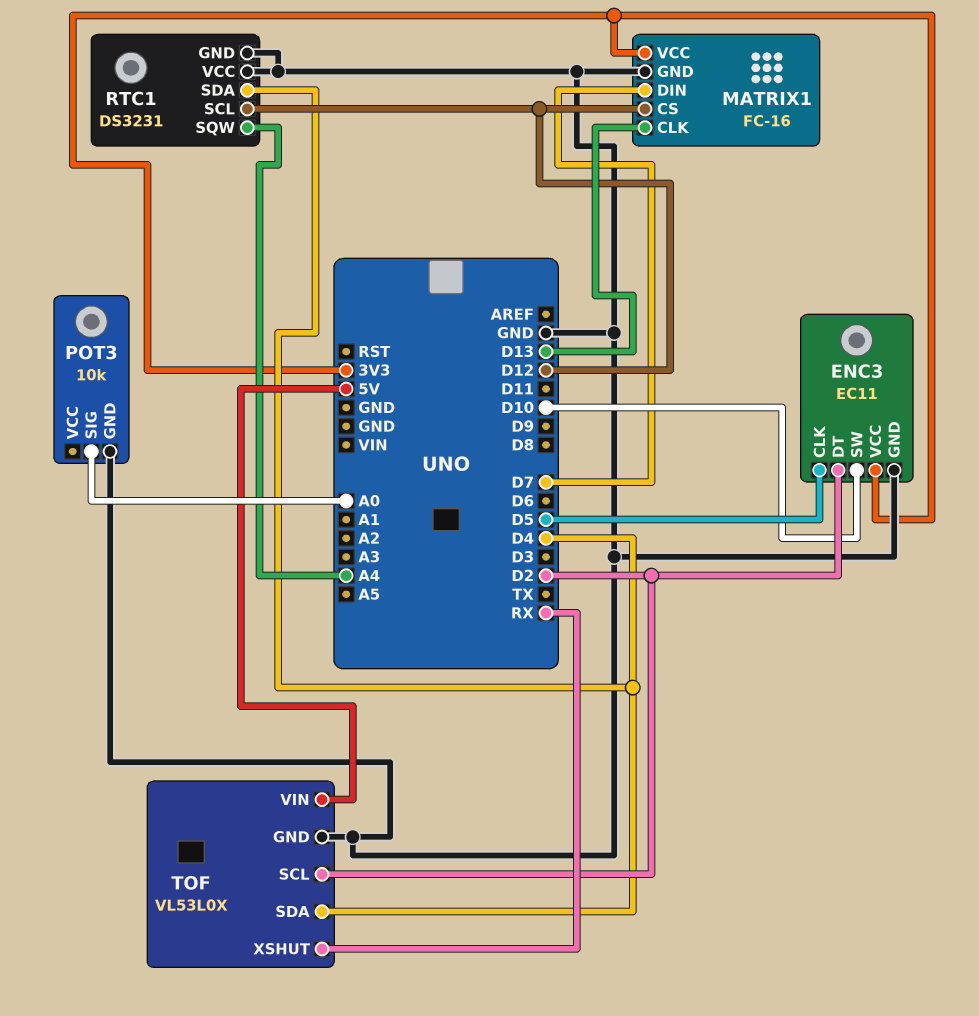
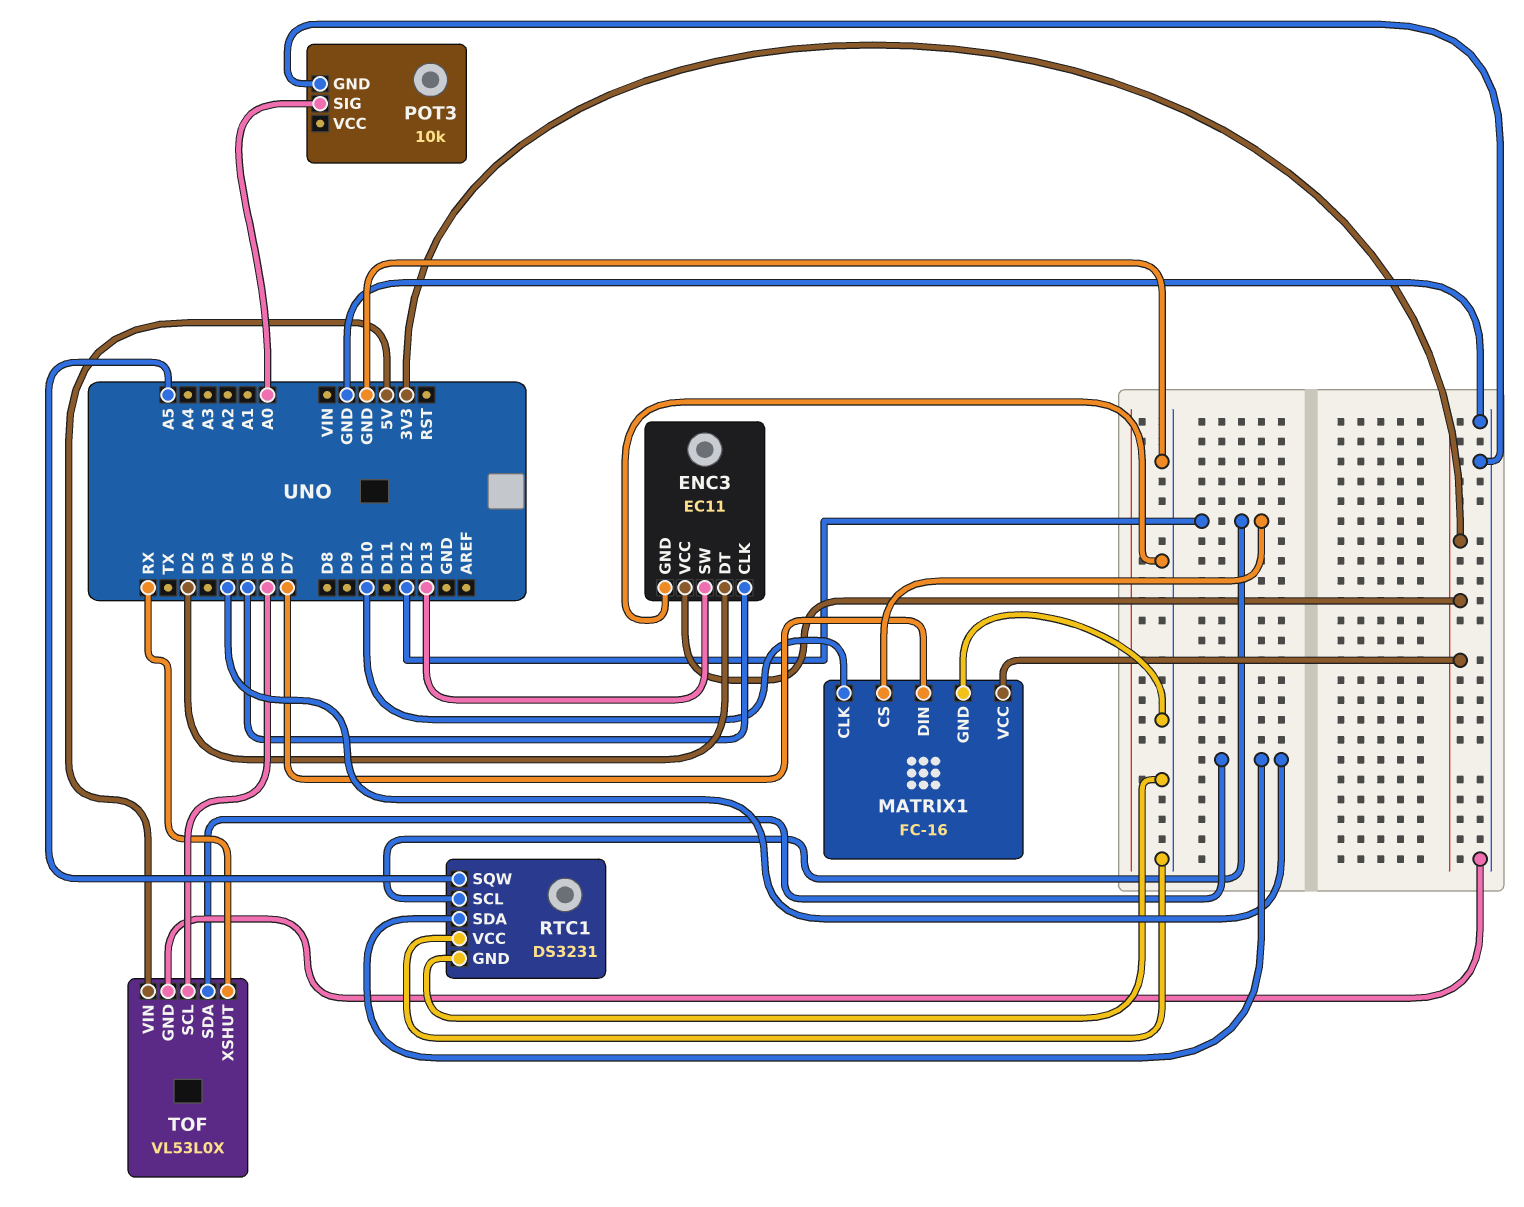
ENC3 pin SW: D10 -> D13
MATRIX1 pin CLK: D13 -> D10
RTC1 pin SQW: A4 -> A5
TOF pin SCL: D2 -> D6

